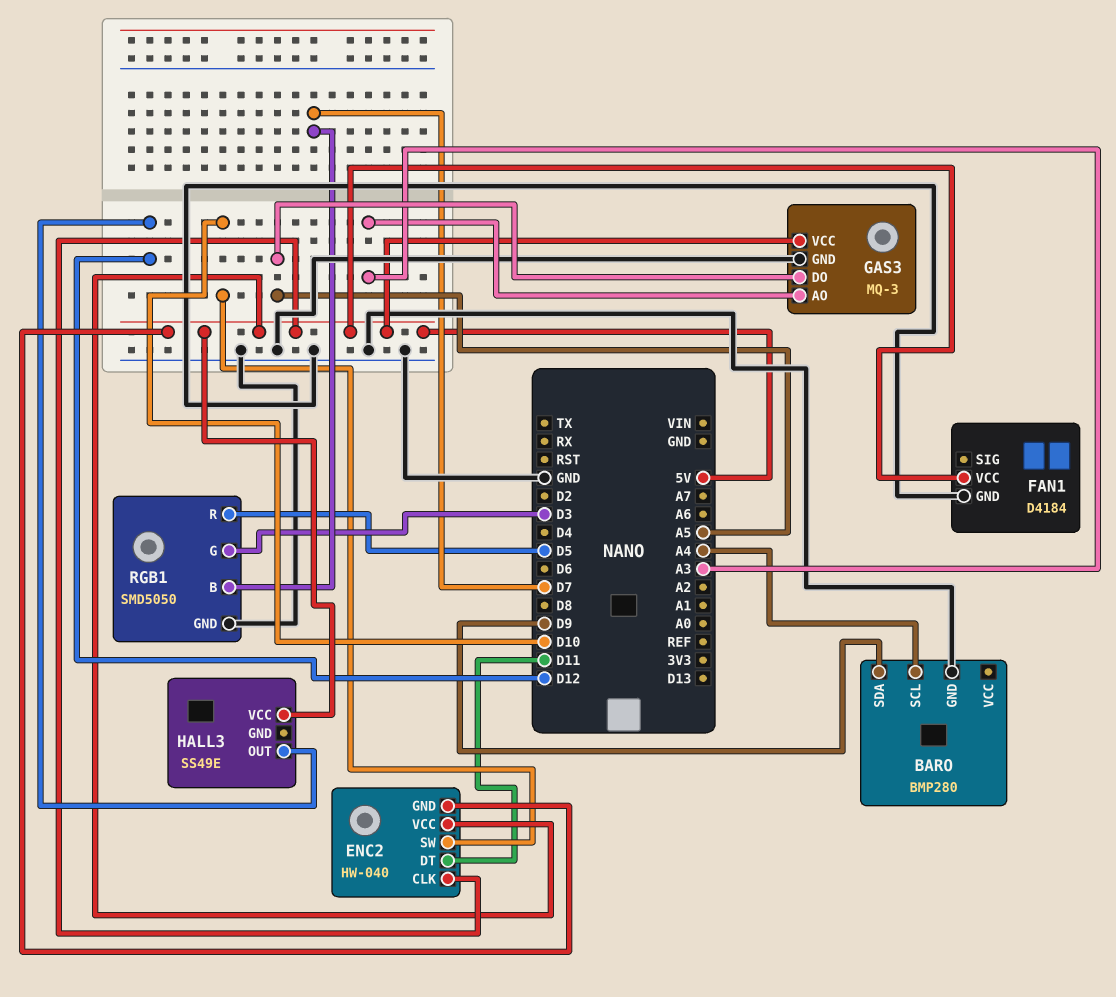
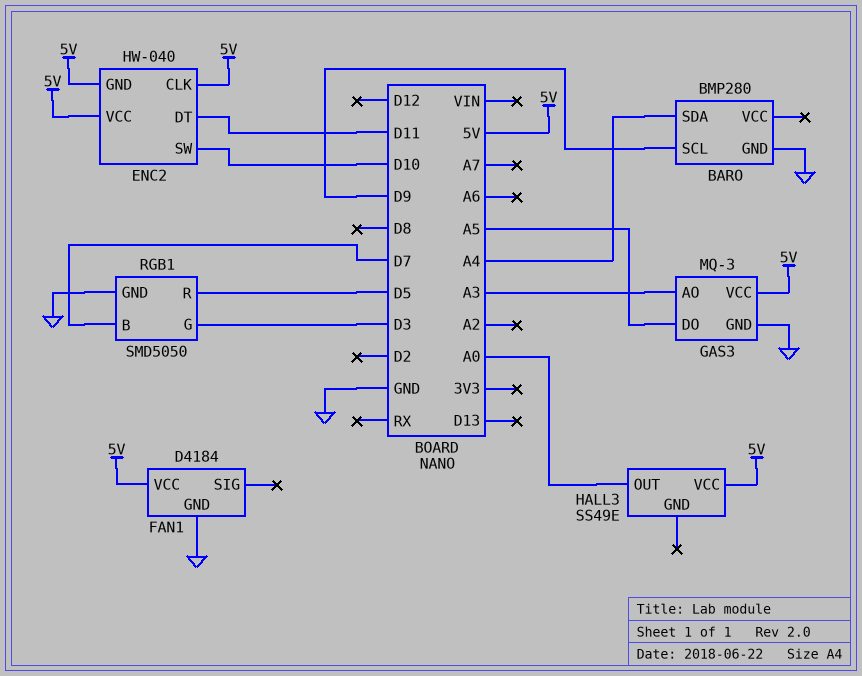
BARO pin SCL: A4 -> D9
BARO pin SDA: D9 -> A4
HALL3 pin OUT: D12 -> A0

